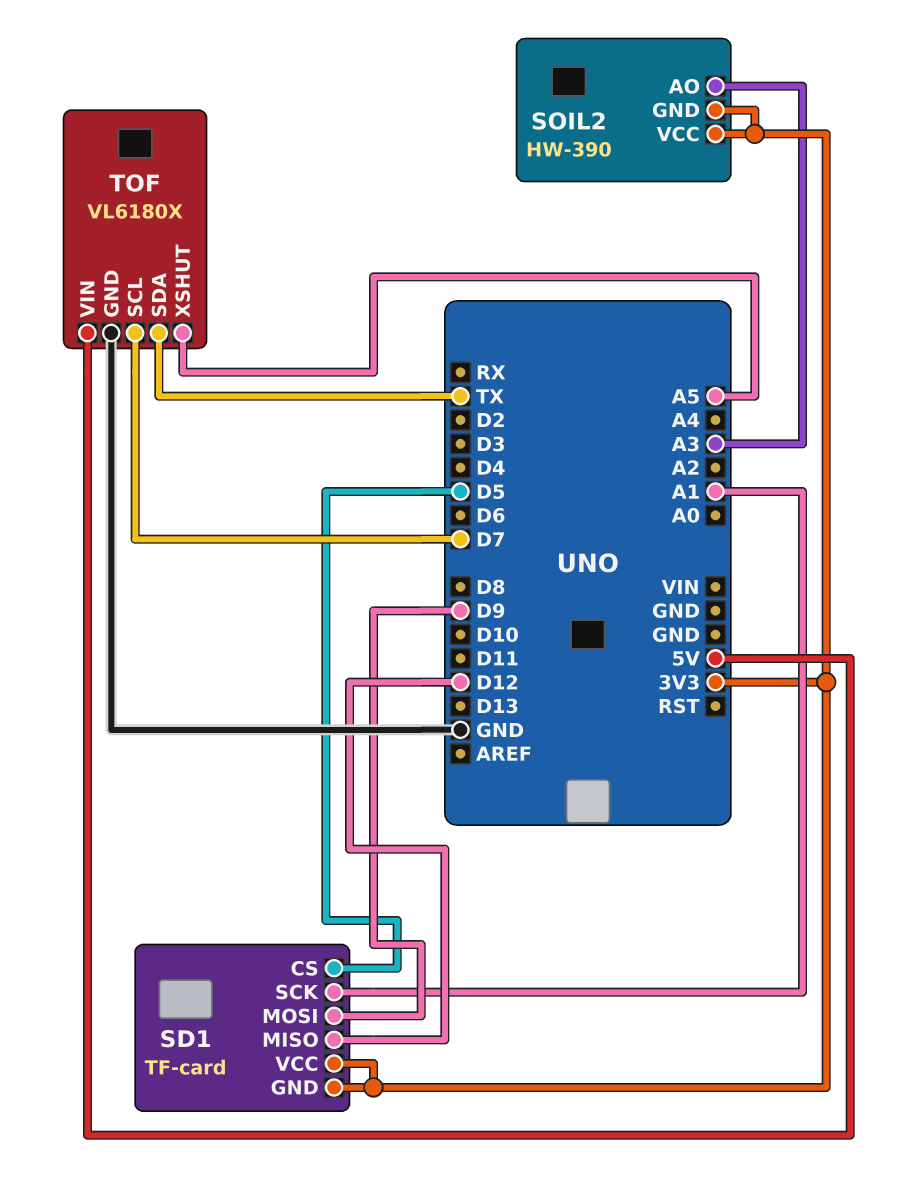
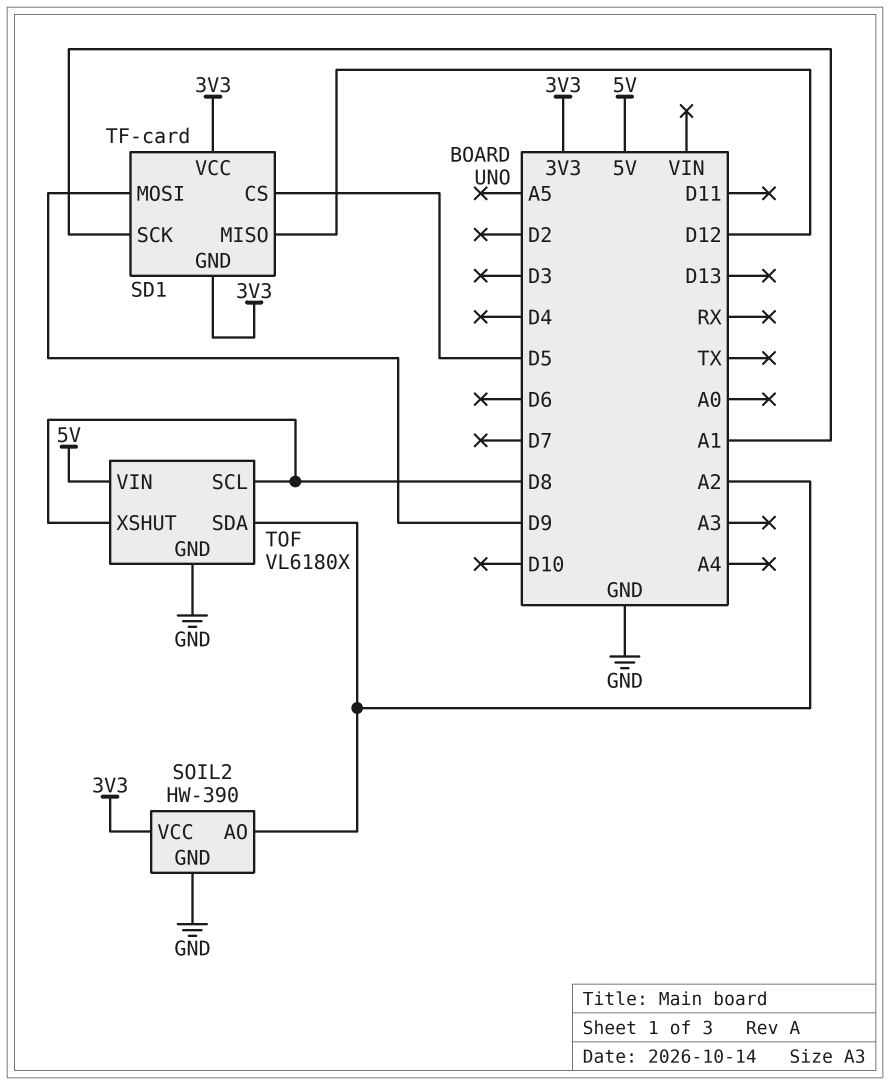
SOIL2 pin AO: A3 -> A2
SOIL2 pin GND: 3V3 -> GND
TOF pin SCL: D7 -> D8
TOF pin SDA: TX -> A2
TOF pin XSHUT: A5 -> D8

